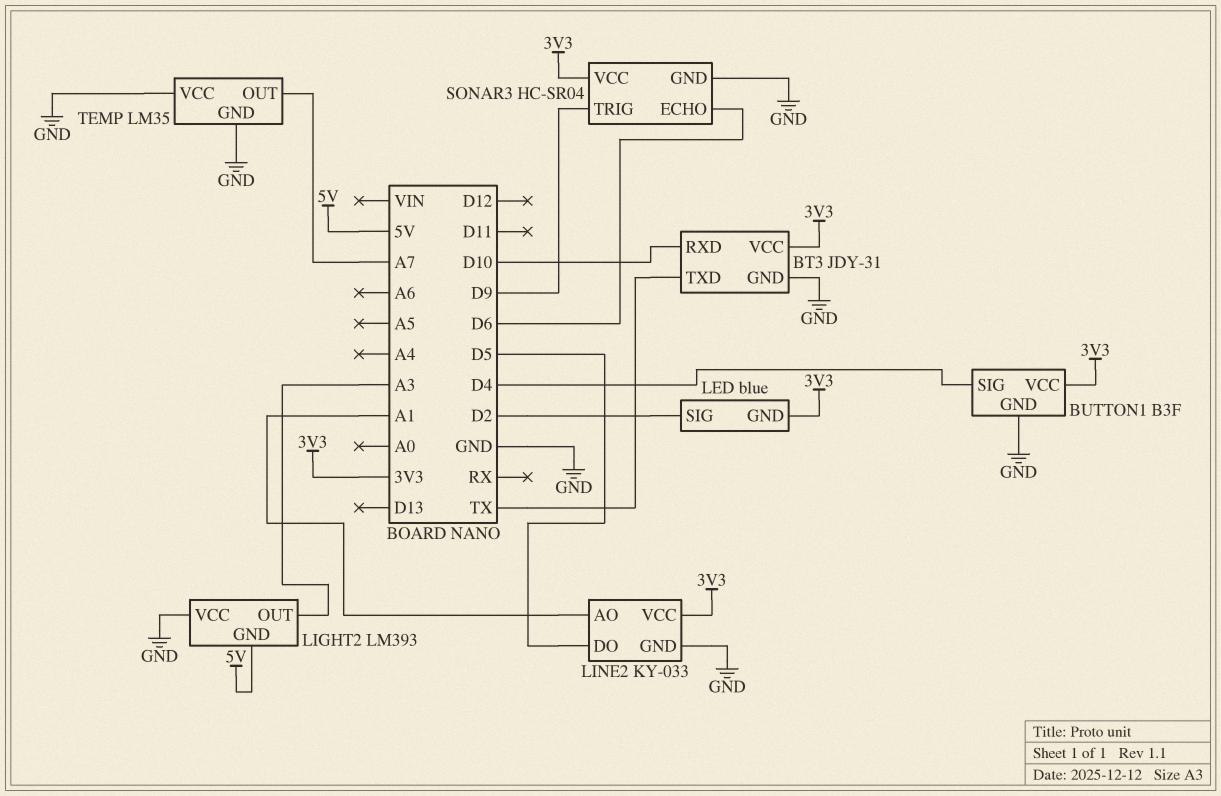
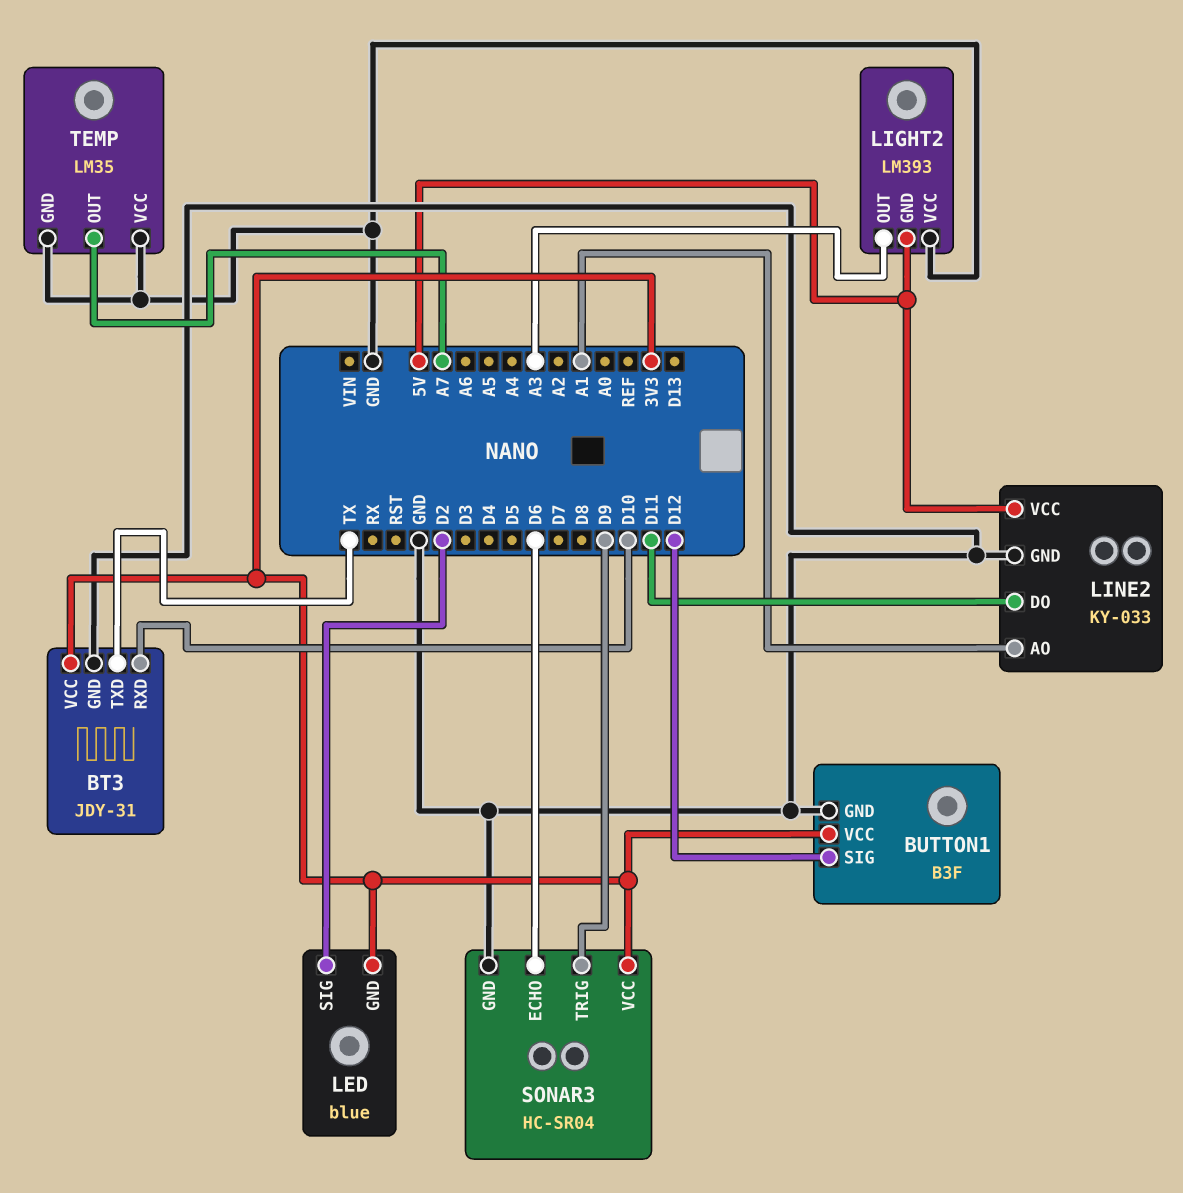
BUTTON1 pin SIG: D4 -> D12
LINE2 pin DO: D5 -> D11
LINE2 pin VCC: 3V3 -> 5V

